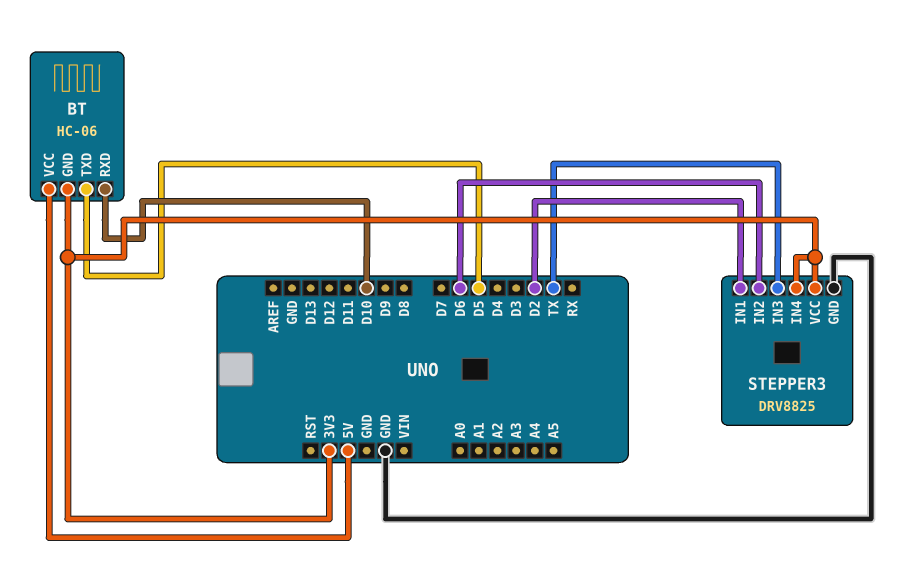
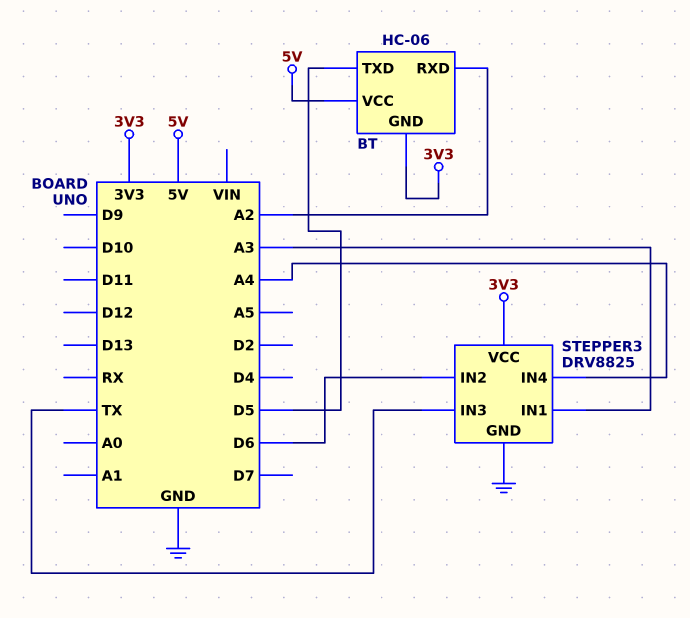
BT pin RXD: D10 -> A2
STEPPER3 pin IN1: D2 -> A3
STEPPER3 pin IN4: 3V3 -> A4

